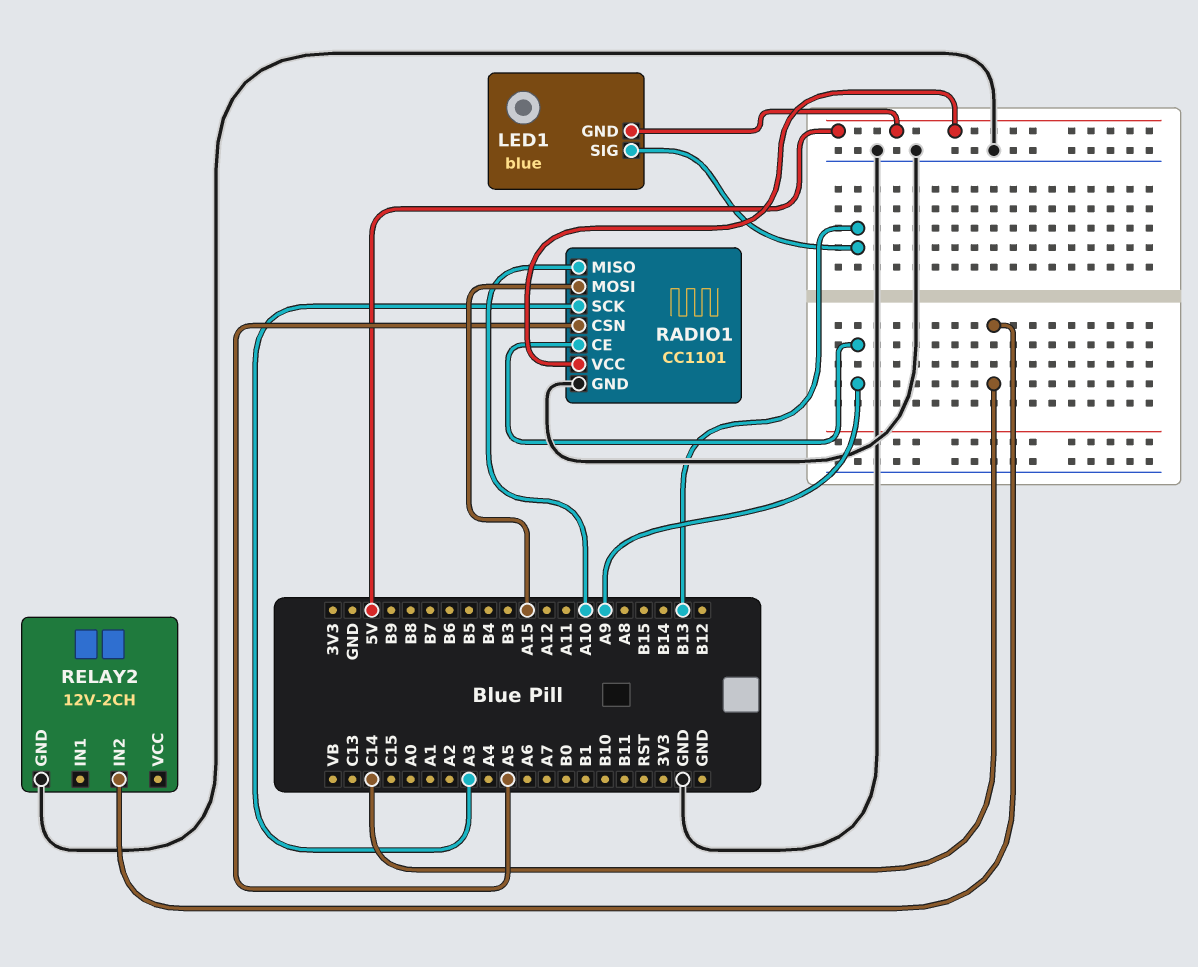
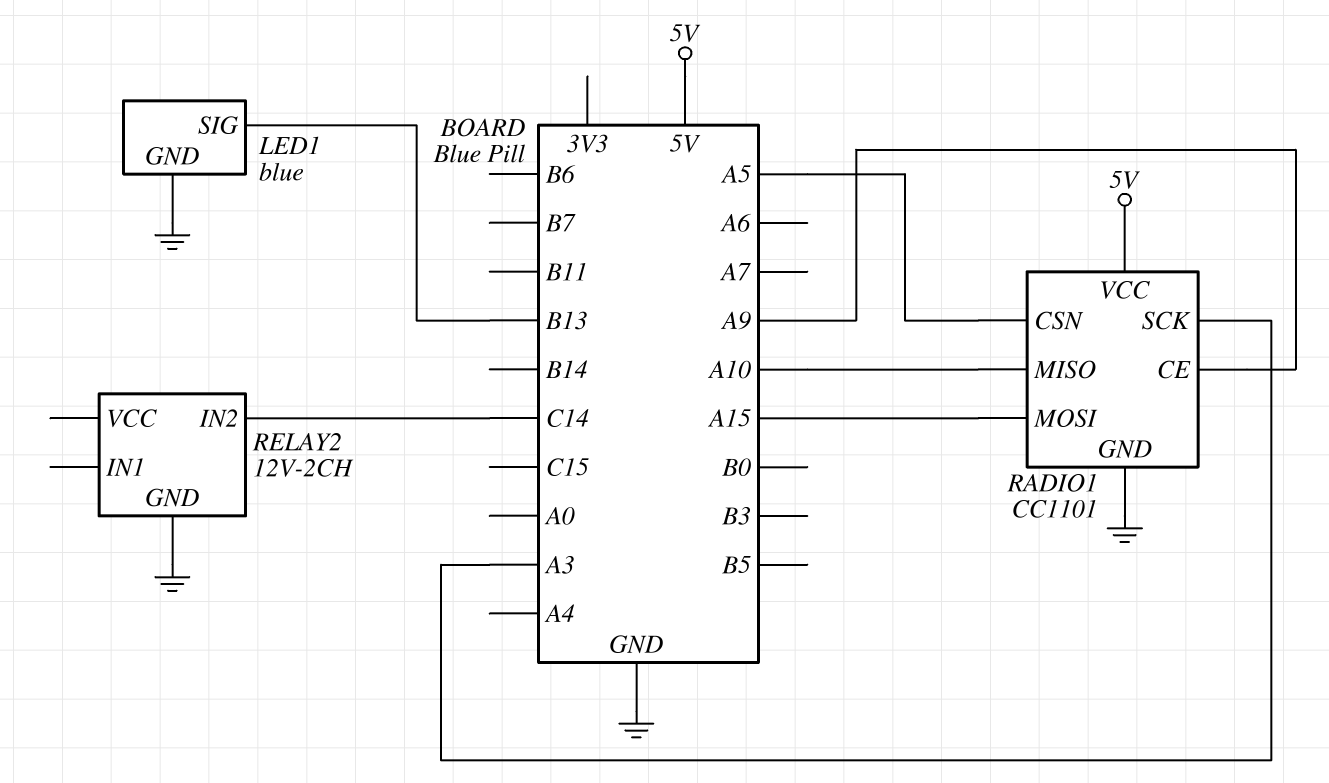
LED1 pin GND: 5V -> GND

